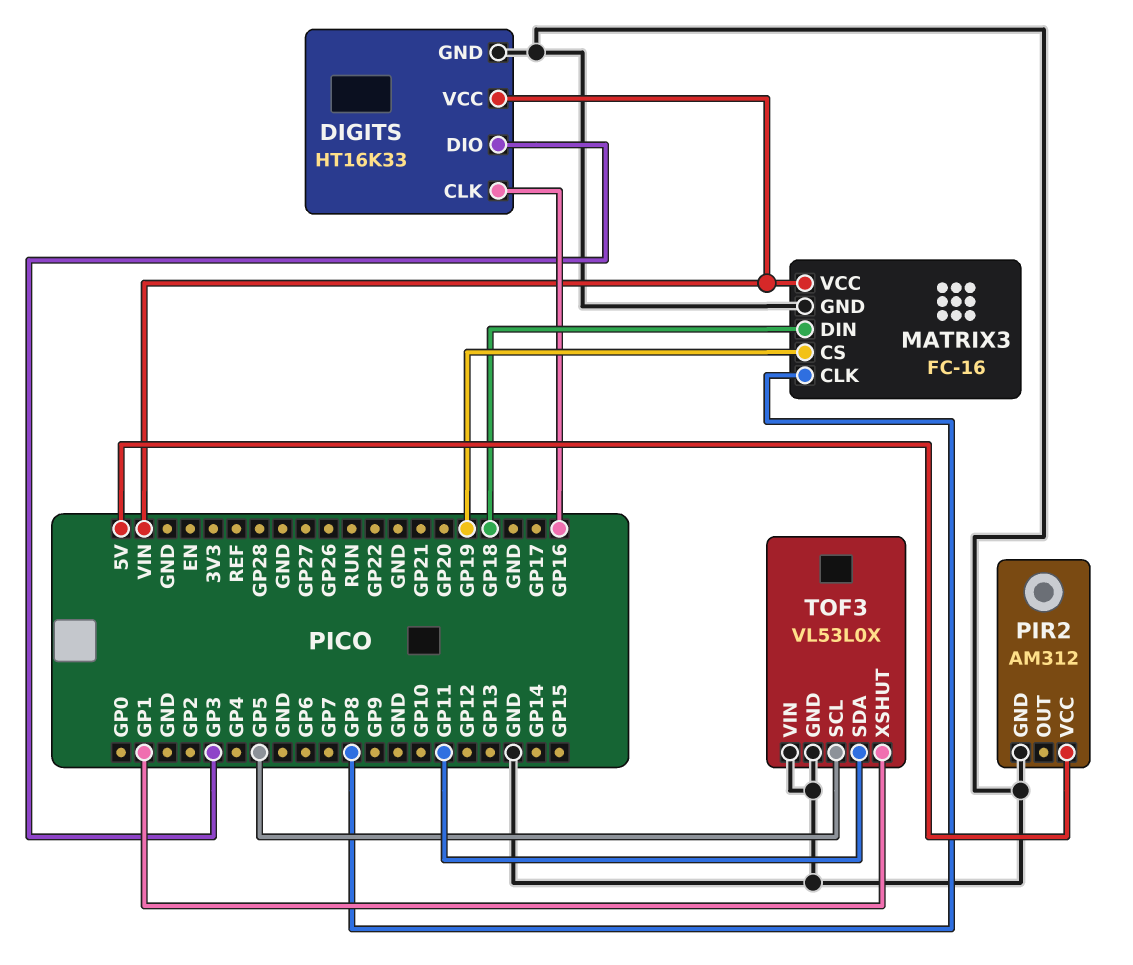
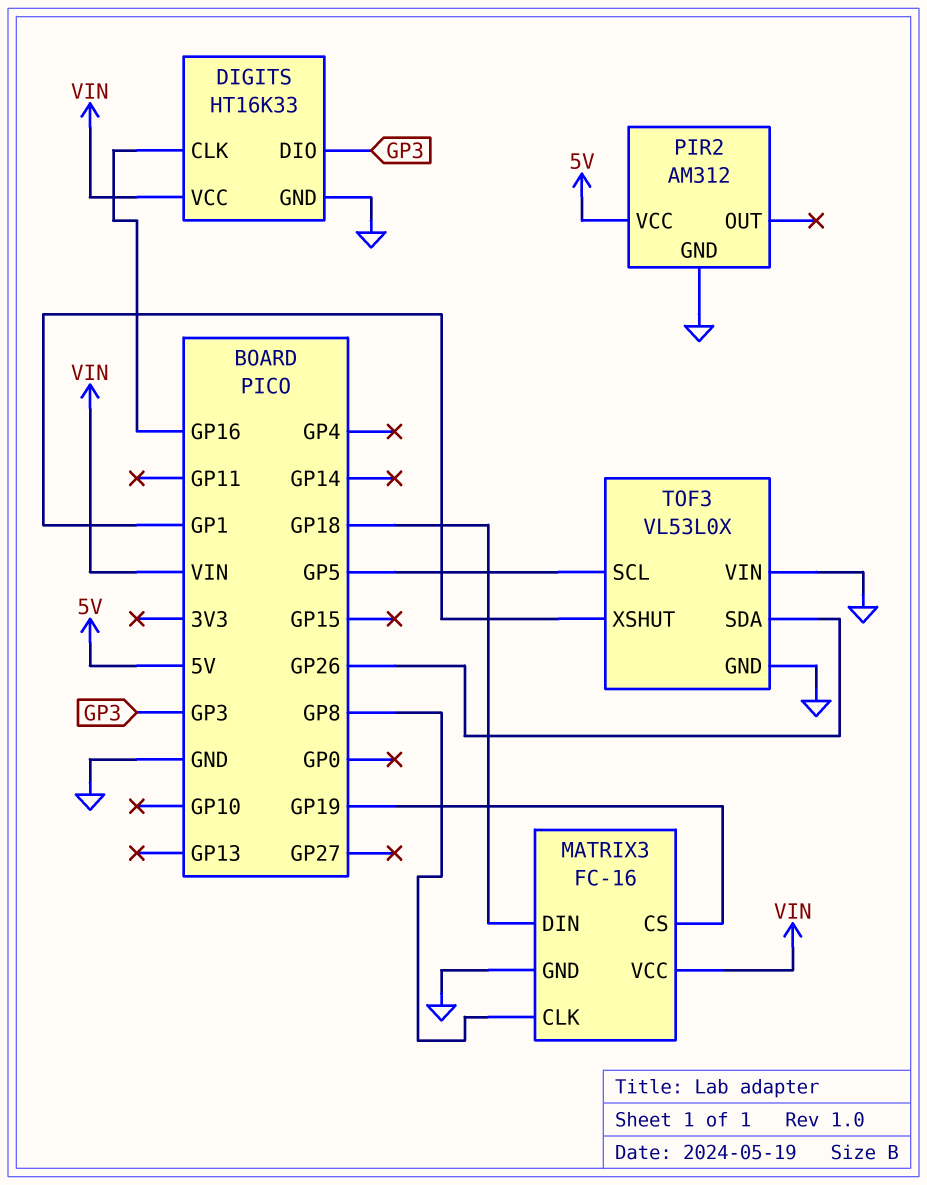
TOF3 pin SDA: GP11 -> GP26

